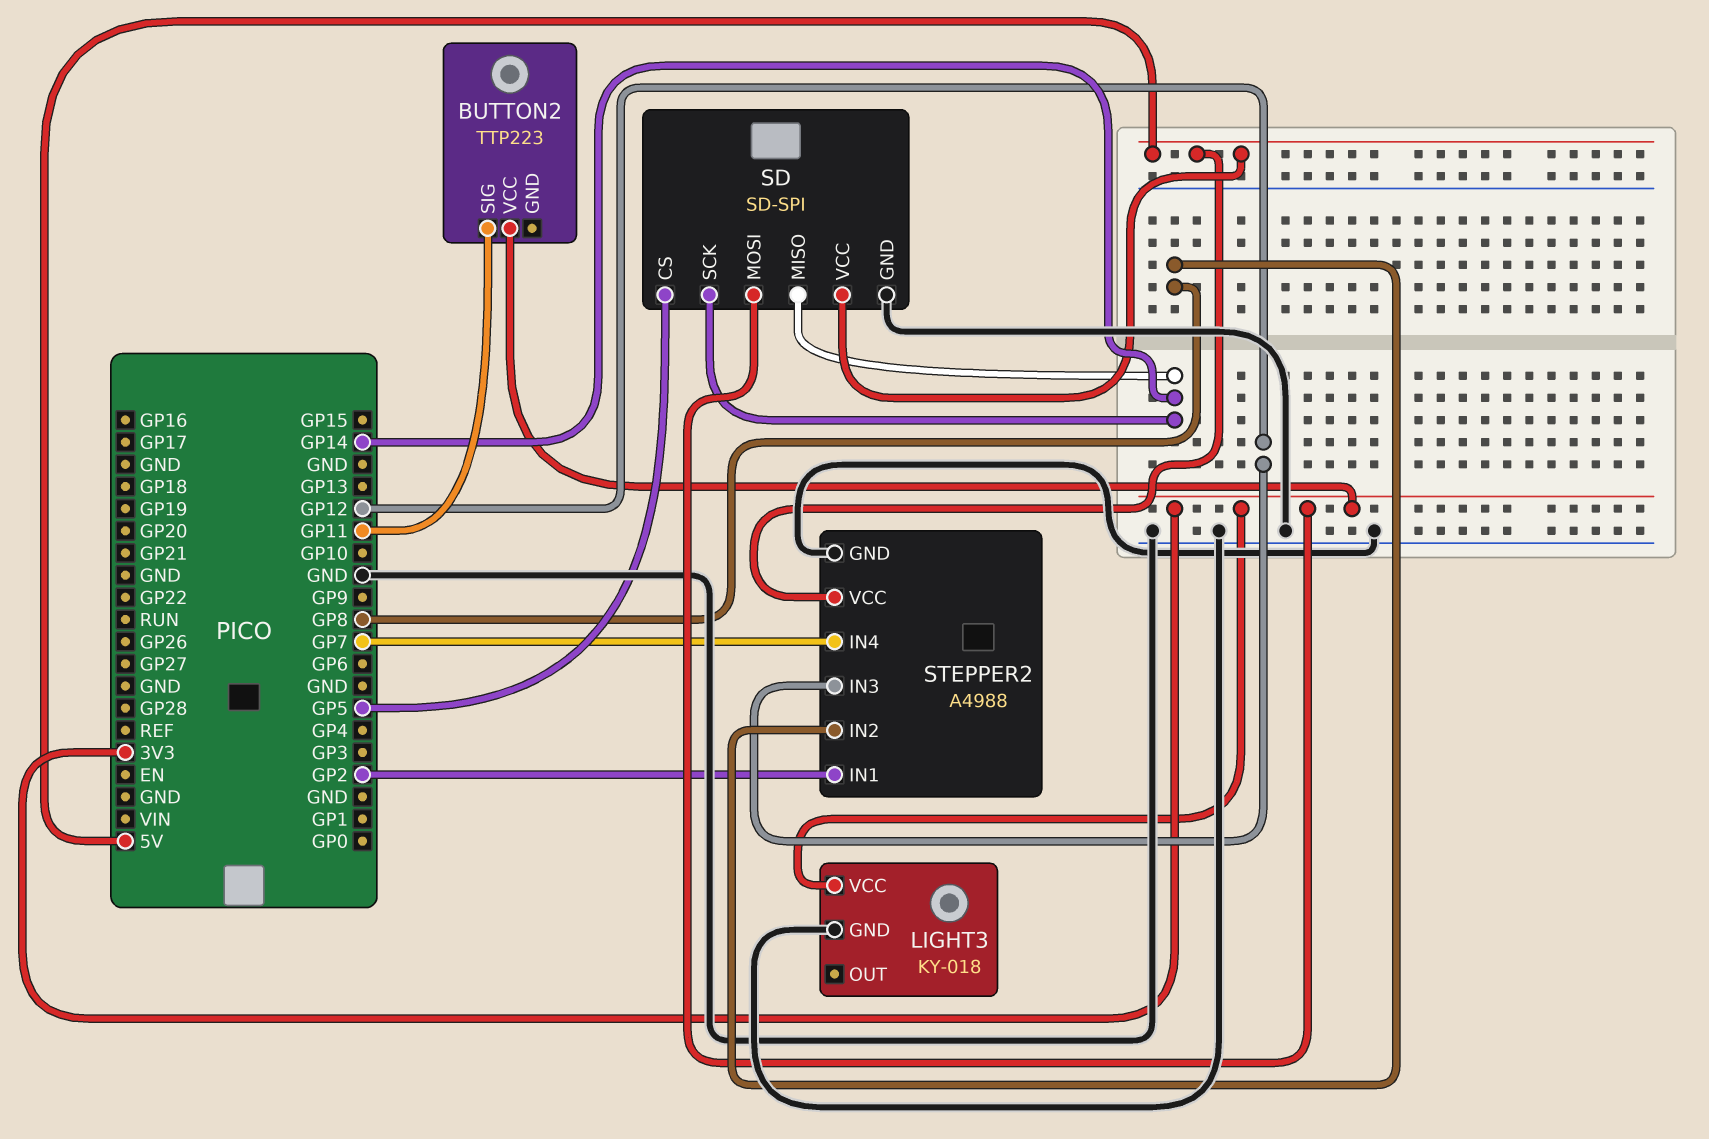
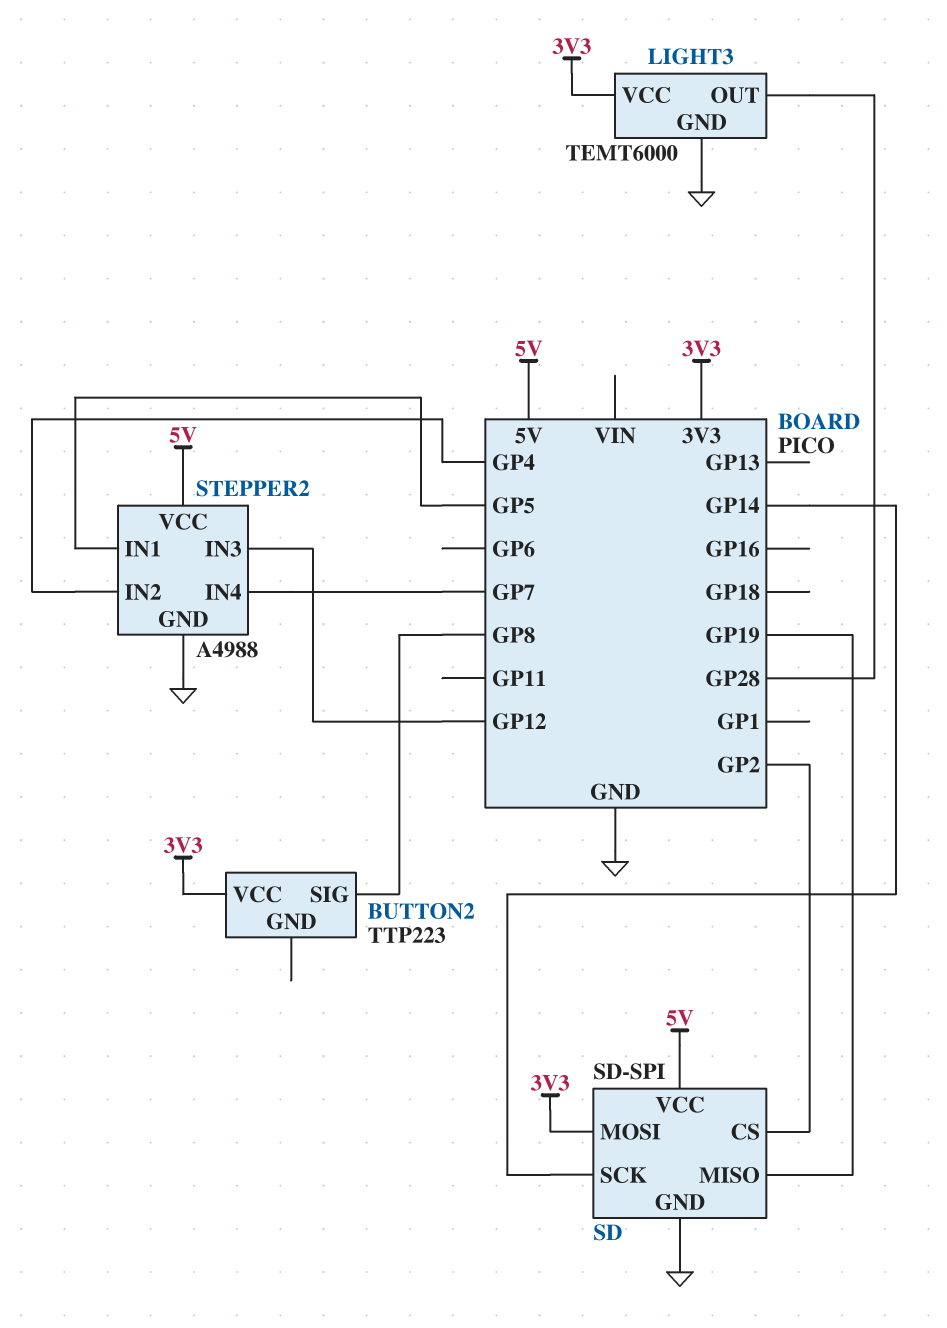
BUTTON2 pin SIG: GP11 -> GP8
LIGHT3: KY-018 -> TEMT6000
LIGHT3 pin OUT: none -> GP28
SD pin CS: GP5 -> GP2
SD pin MISO: GP14 -> GP19
STEPPER2 pin IN1: GP2 -> GP5
STEPPER2 pin IN2: GP8 -> GP4

